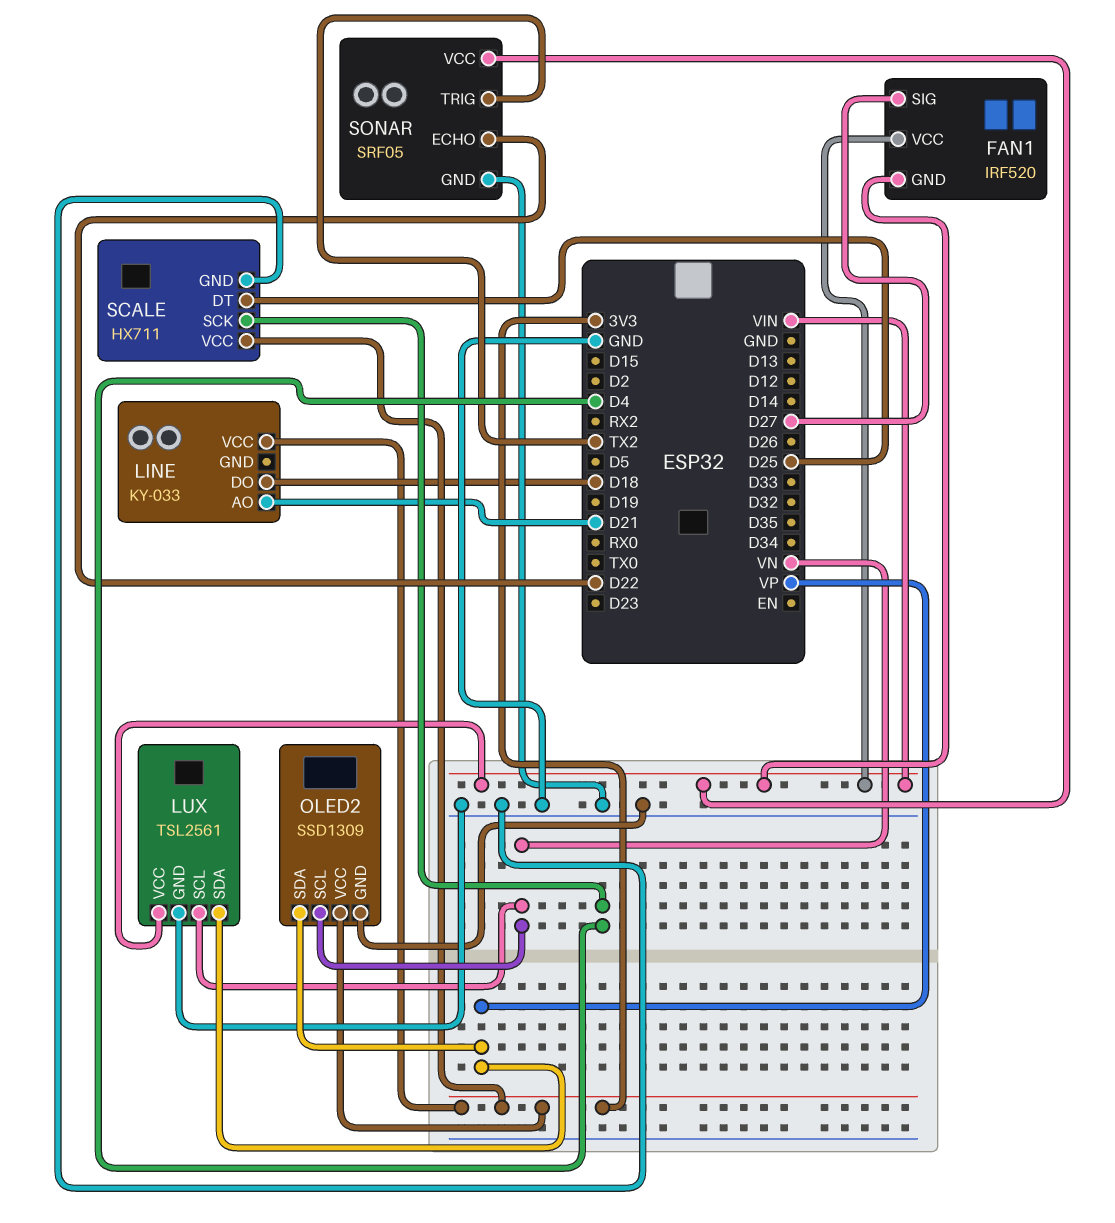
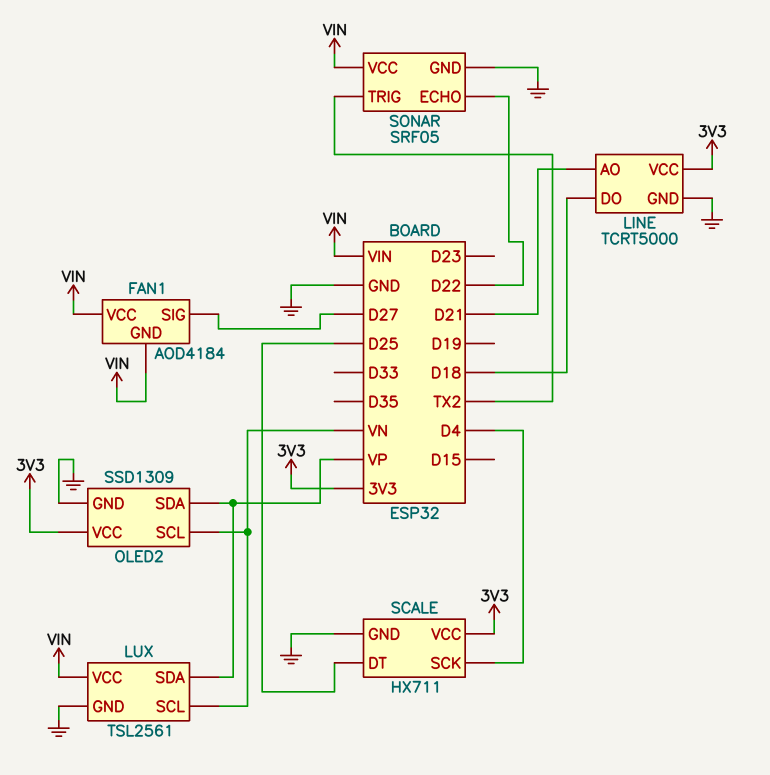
FAN1: IRF520 -> AOD4184
LINE: KY-033 -> TCRT5000
LINE pin GND: none -> GND

